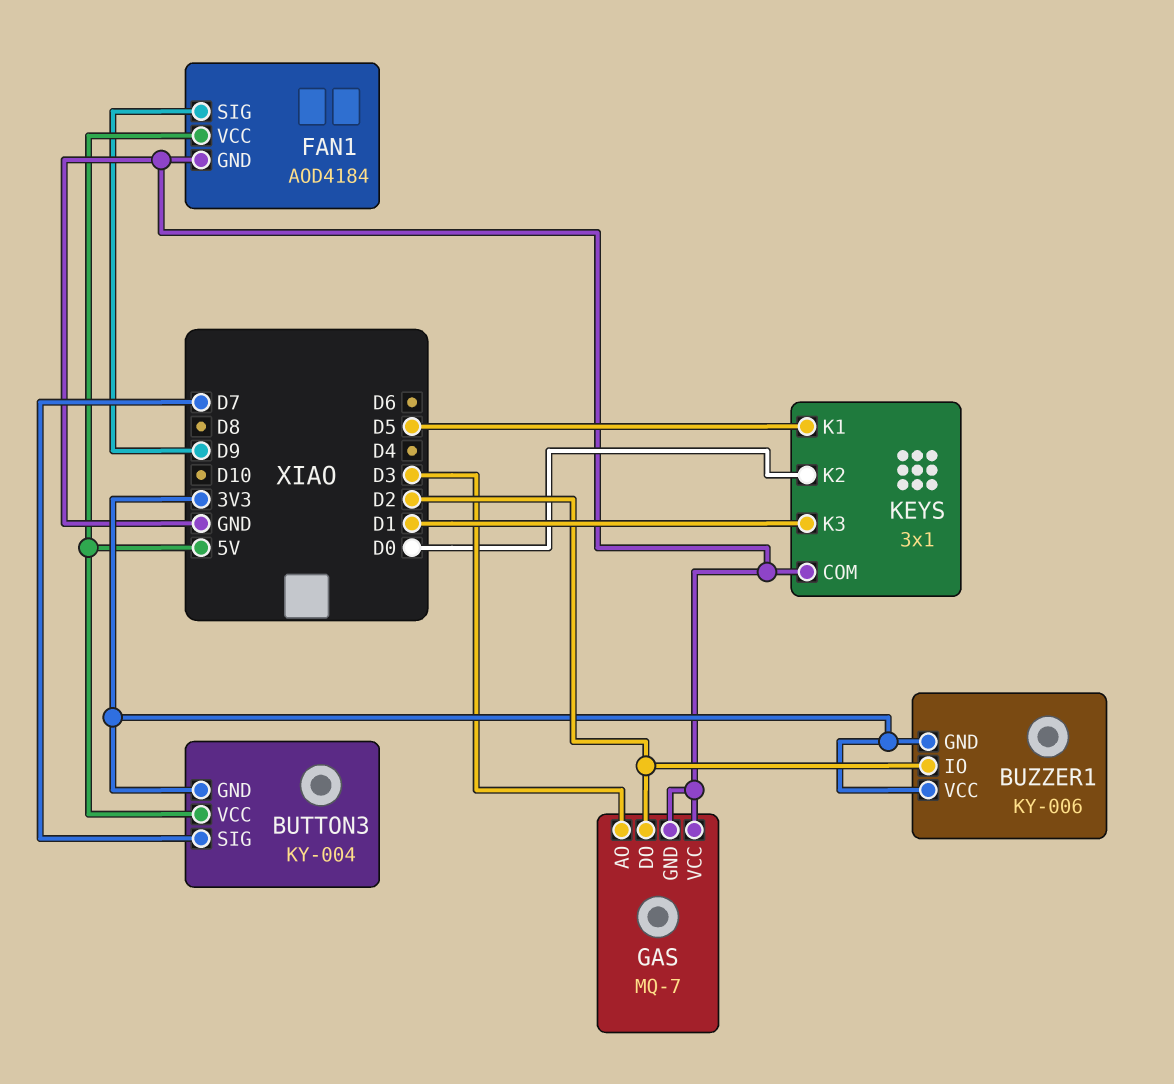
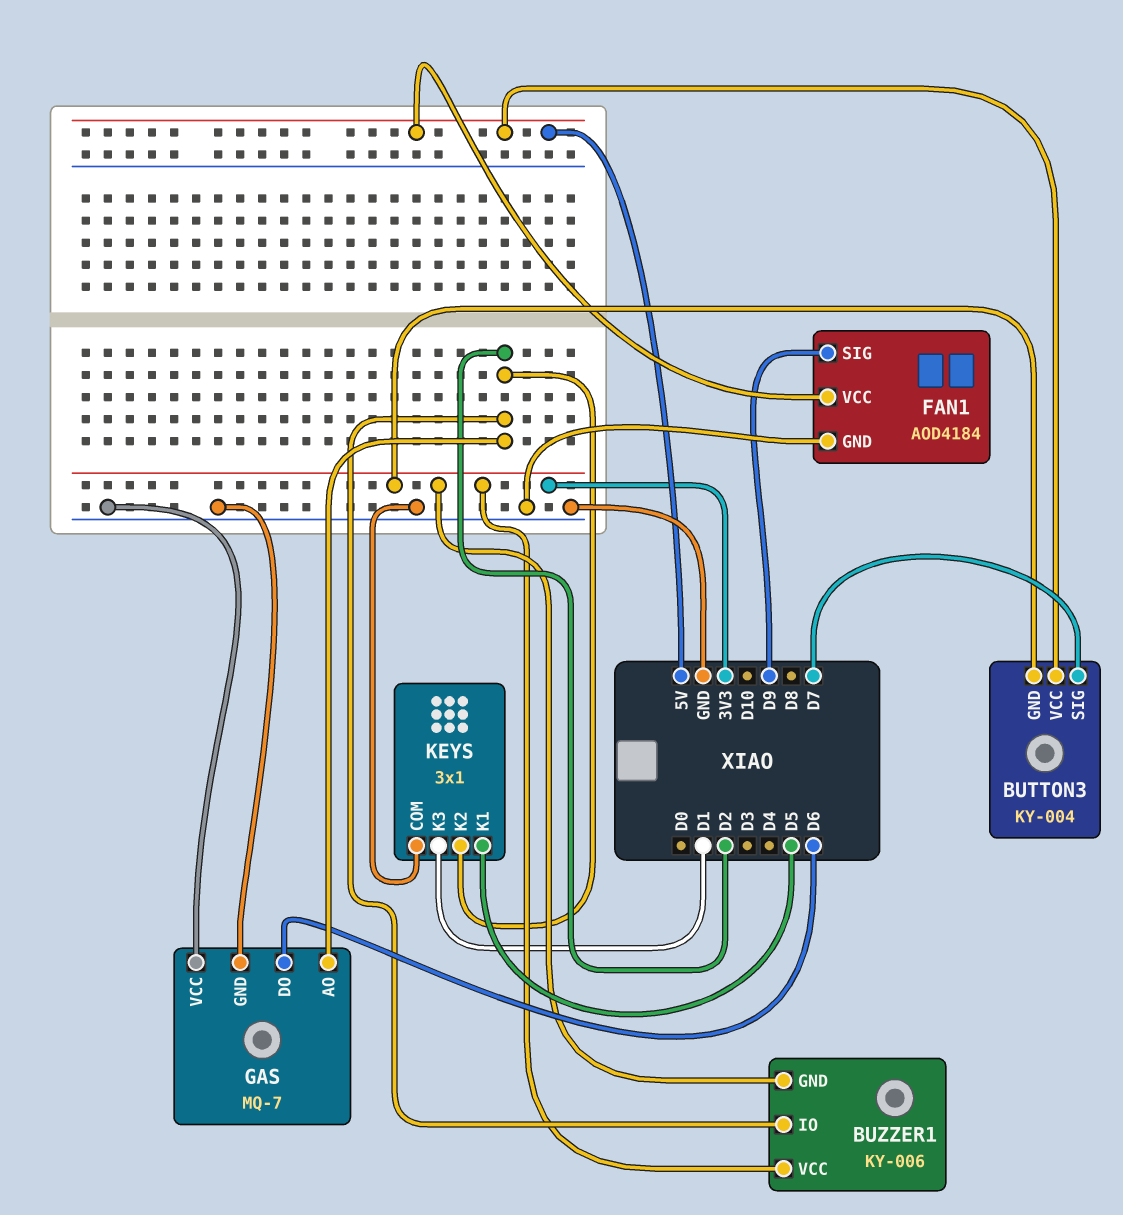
GAS pin AO: D3 -> D2
GAS pin DO: D2 -> D6
KEYS pin K2: D0 -> D2

